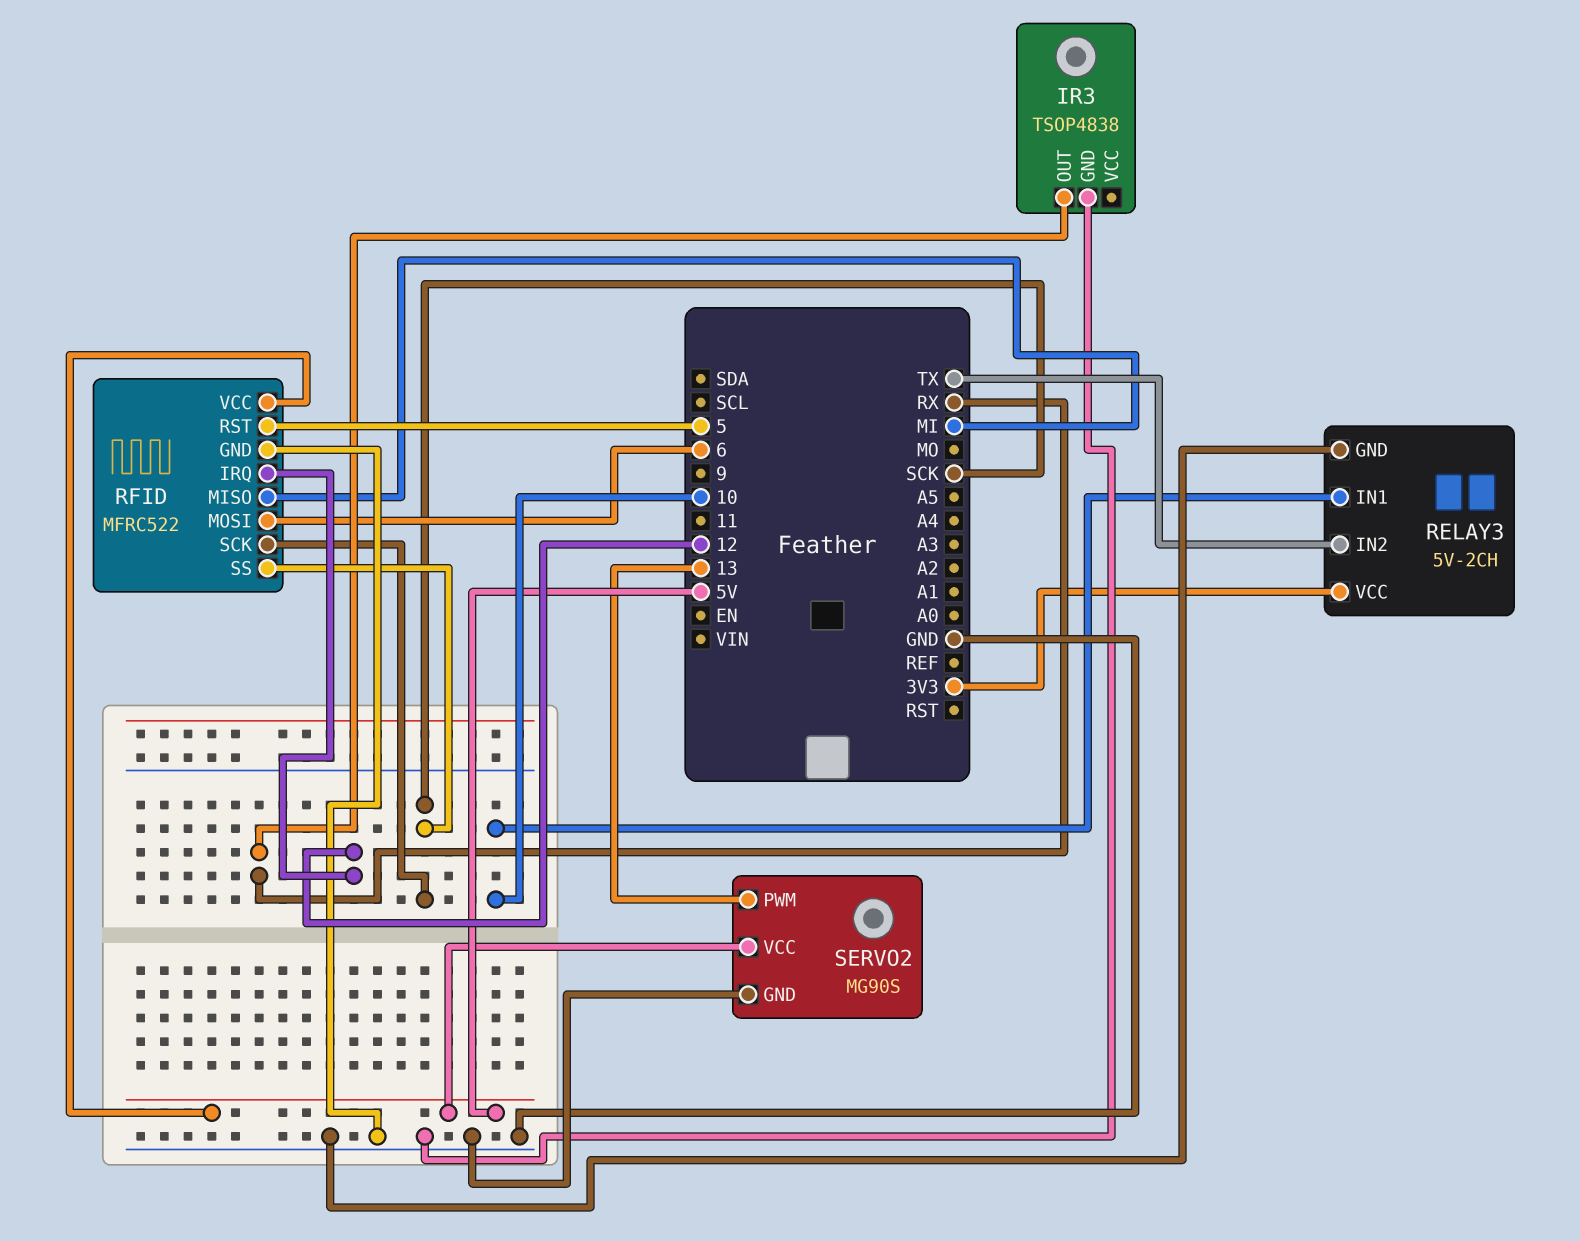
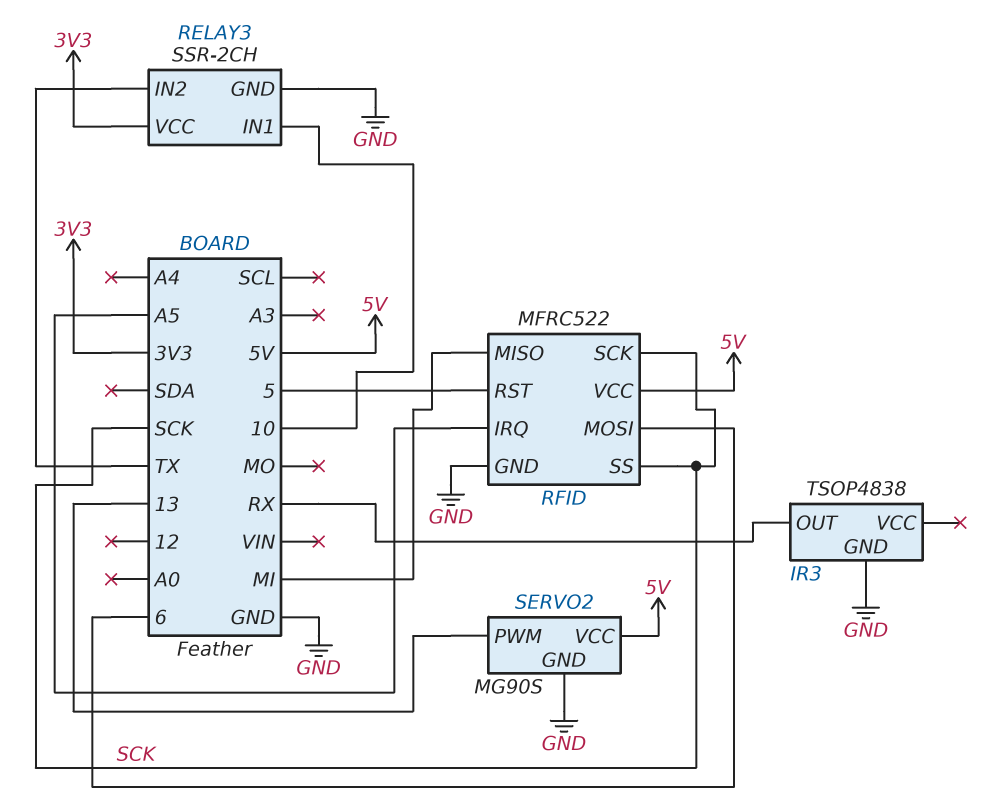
RELAY3: 5V-2CH -> SSR-2CH
RFID pin IRQ: 12 -> A5

